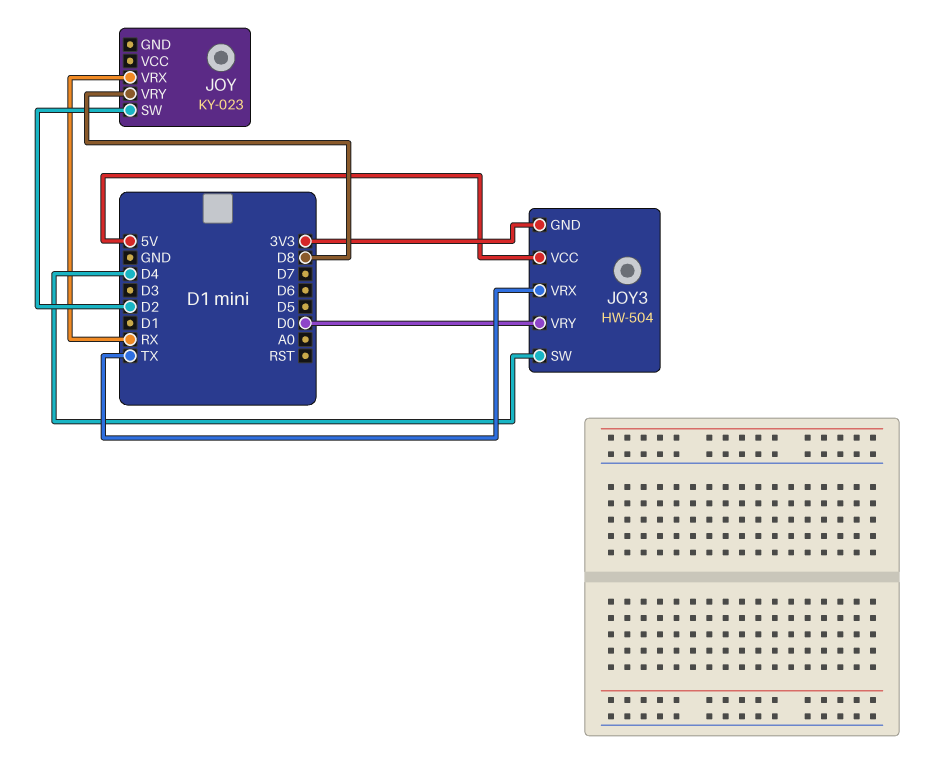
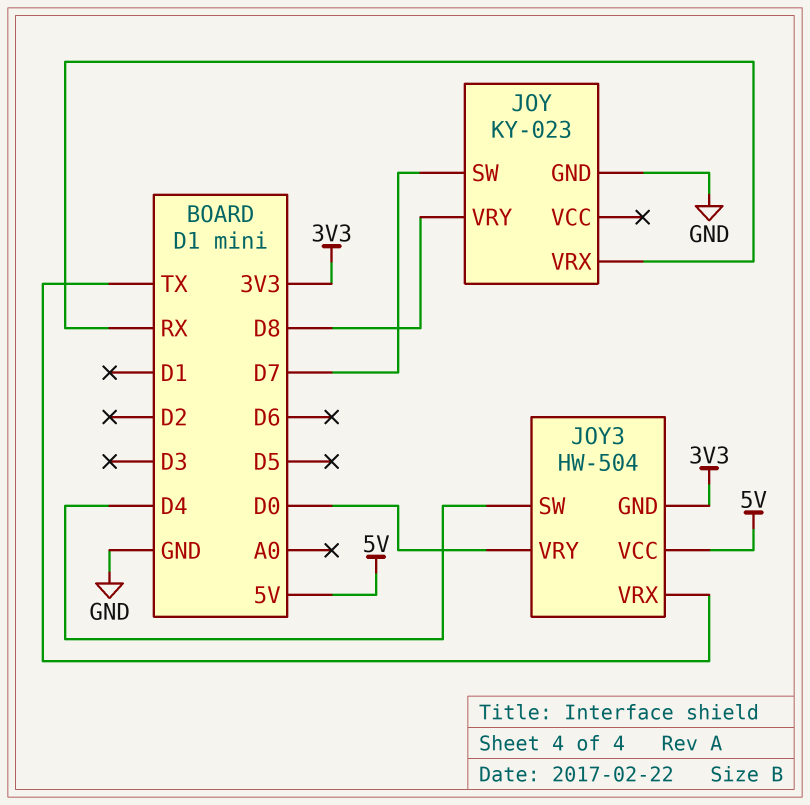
JOY pin GND: none -> GND
JOY pin SW: D2 -> D7

